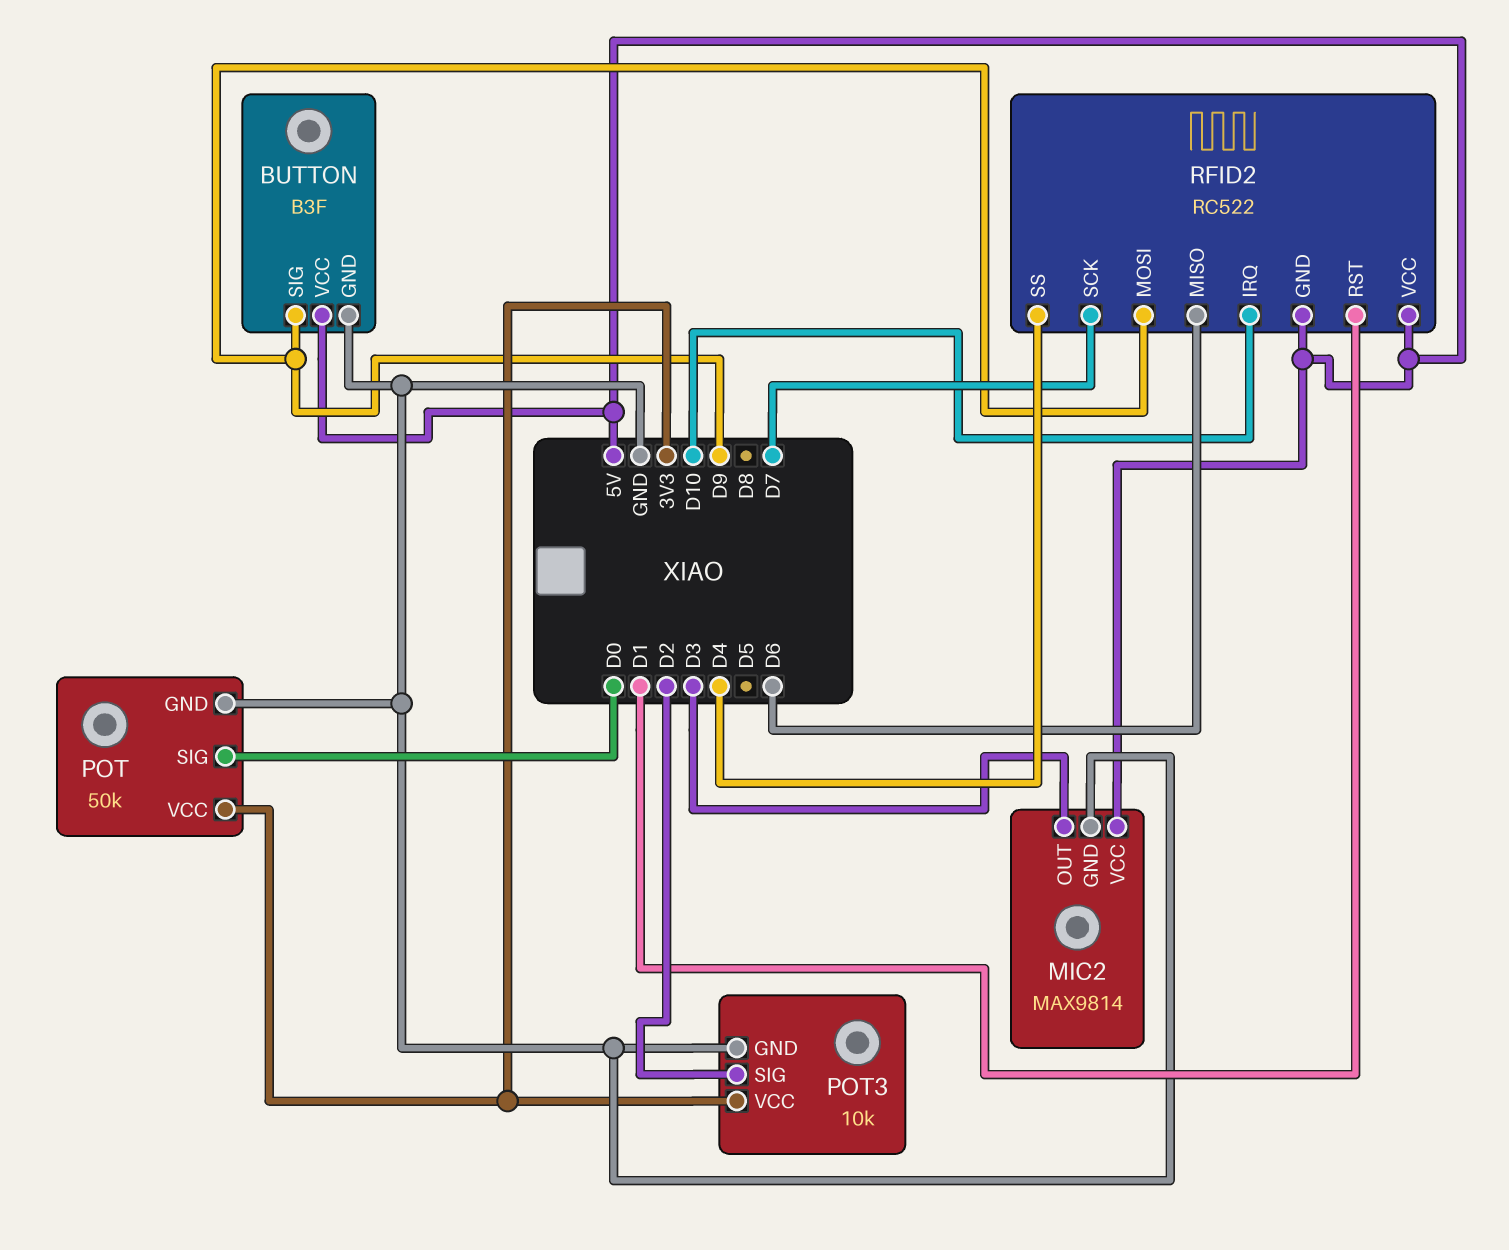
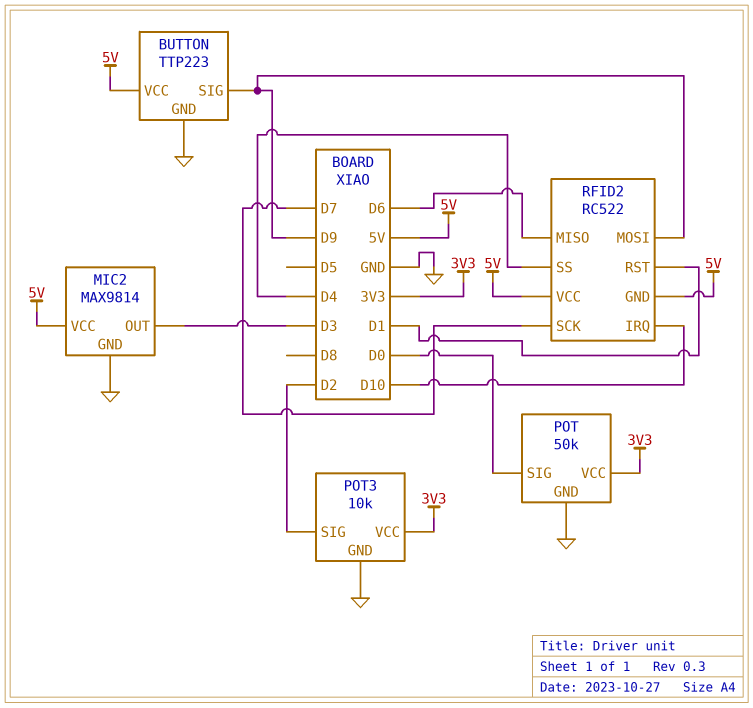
BUTTON: B3F -> TTP223

